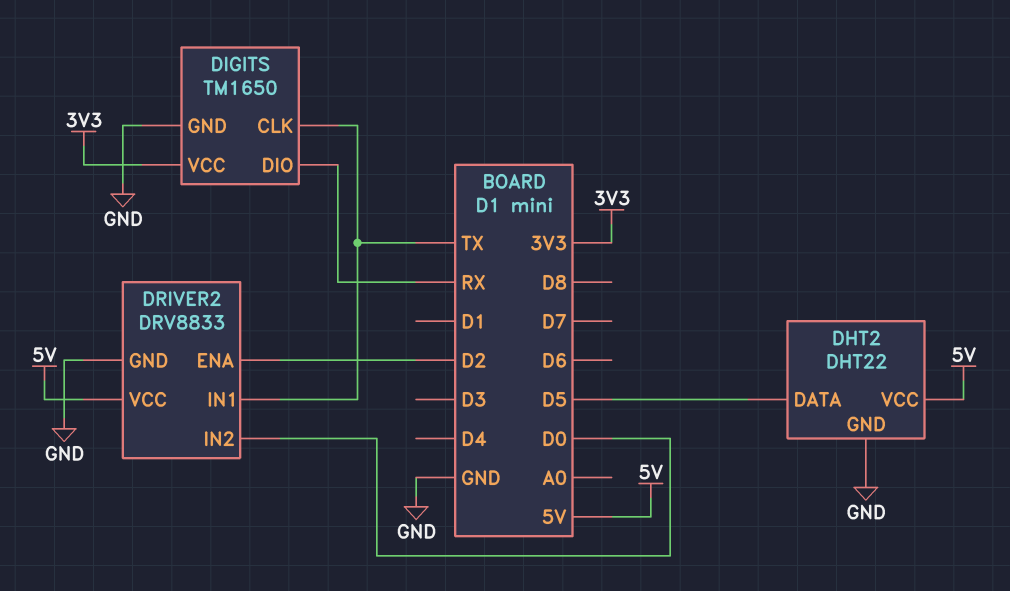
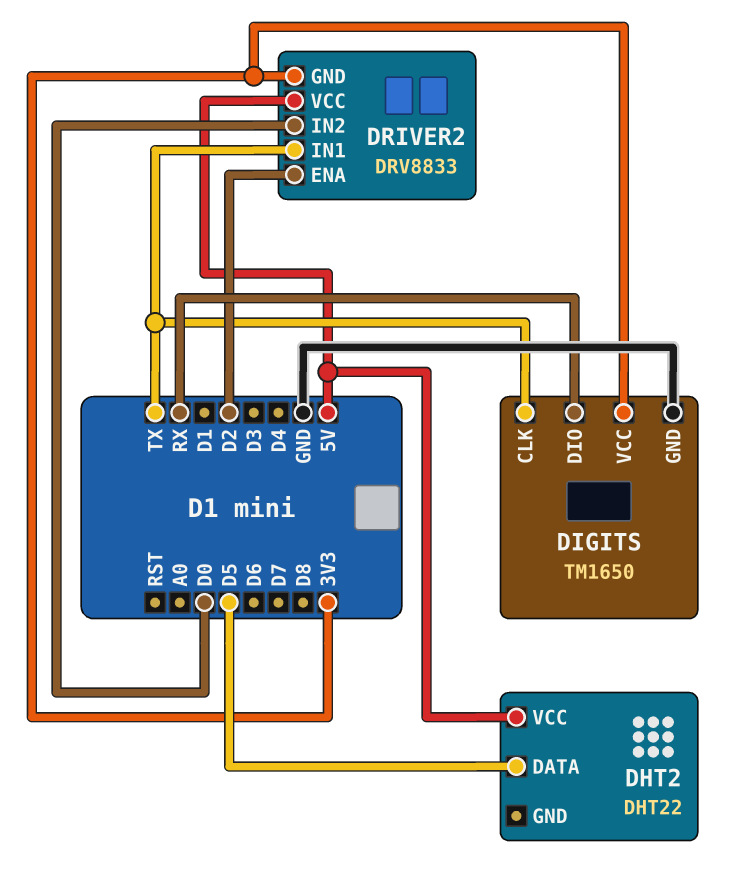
DHT2 pin GND: GND -> none
DRIVER2 pin GND: GND -> 3V3

